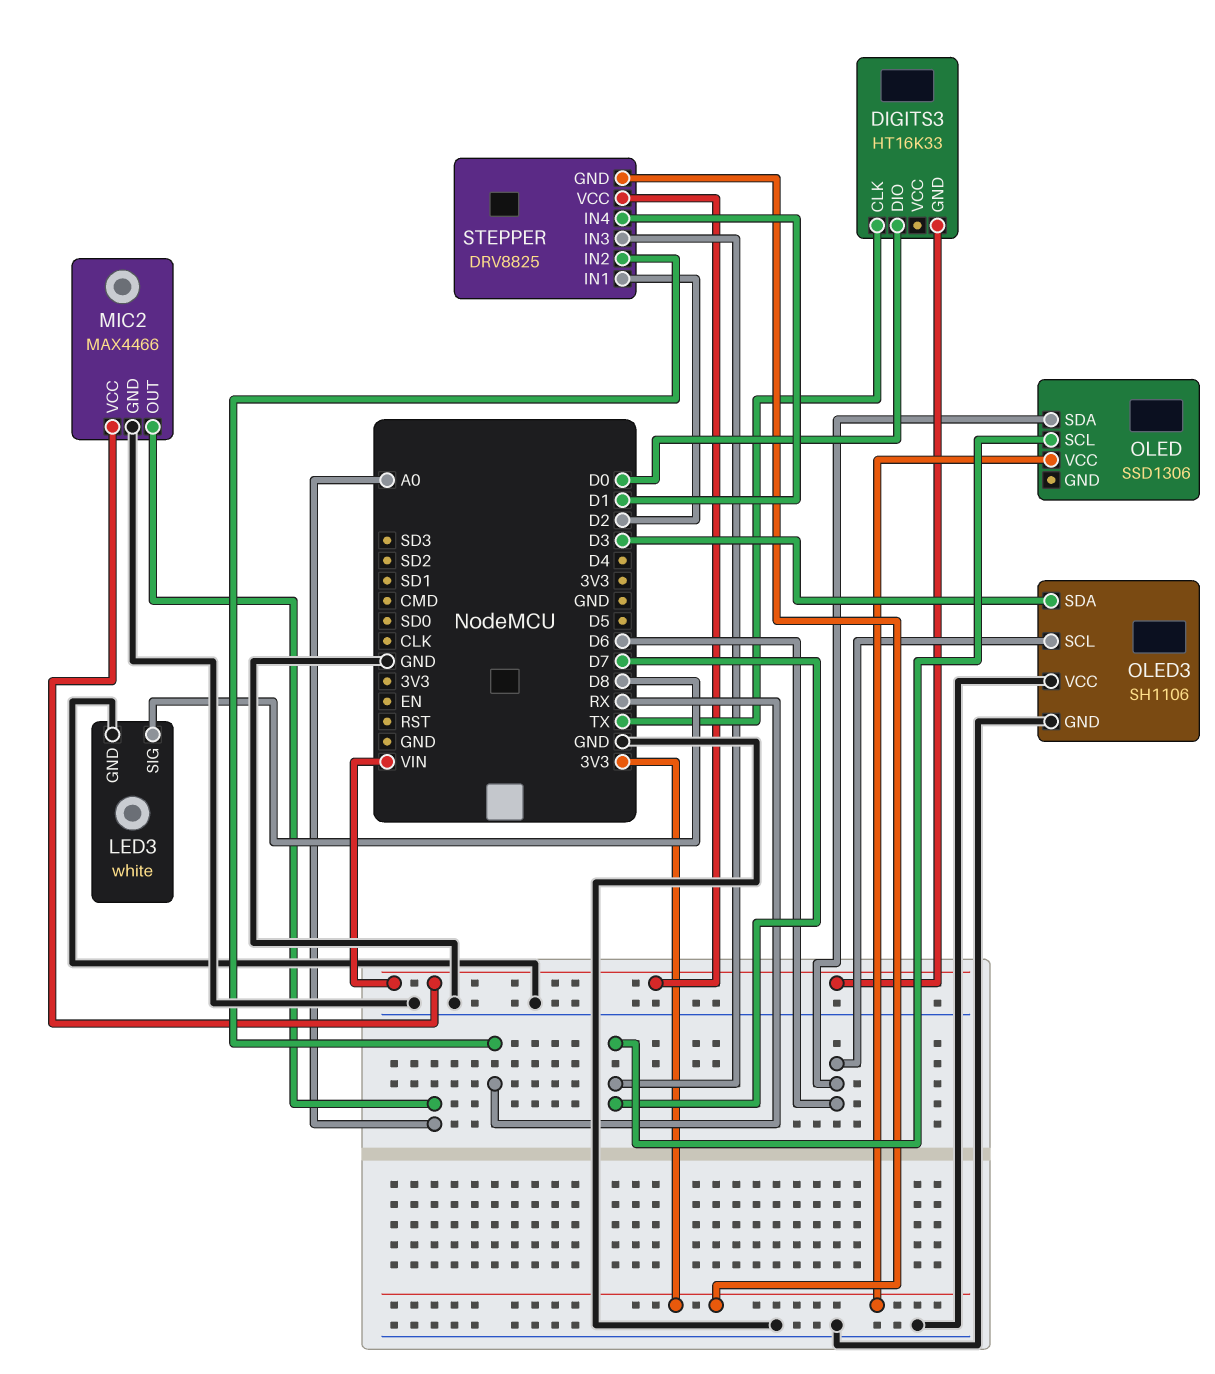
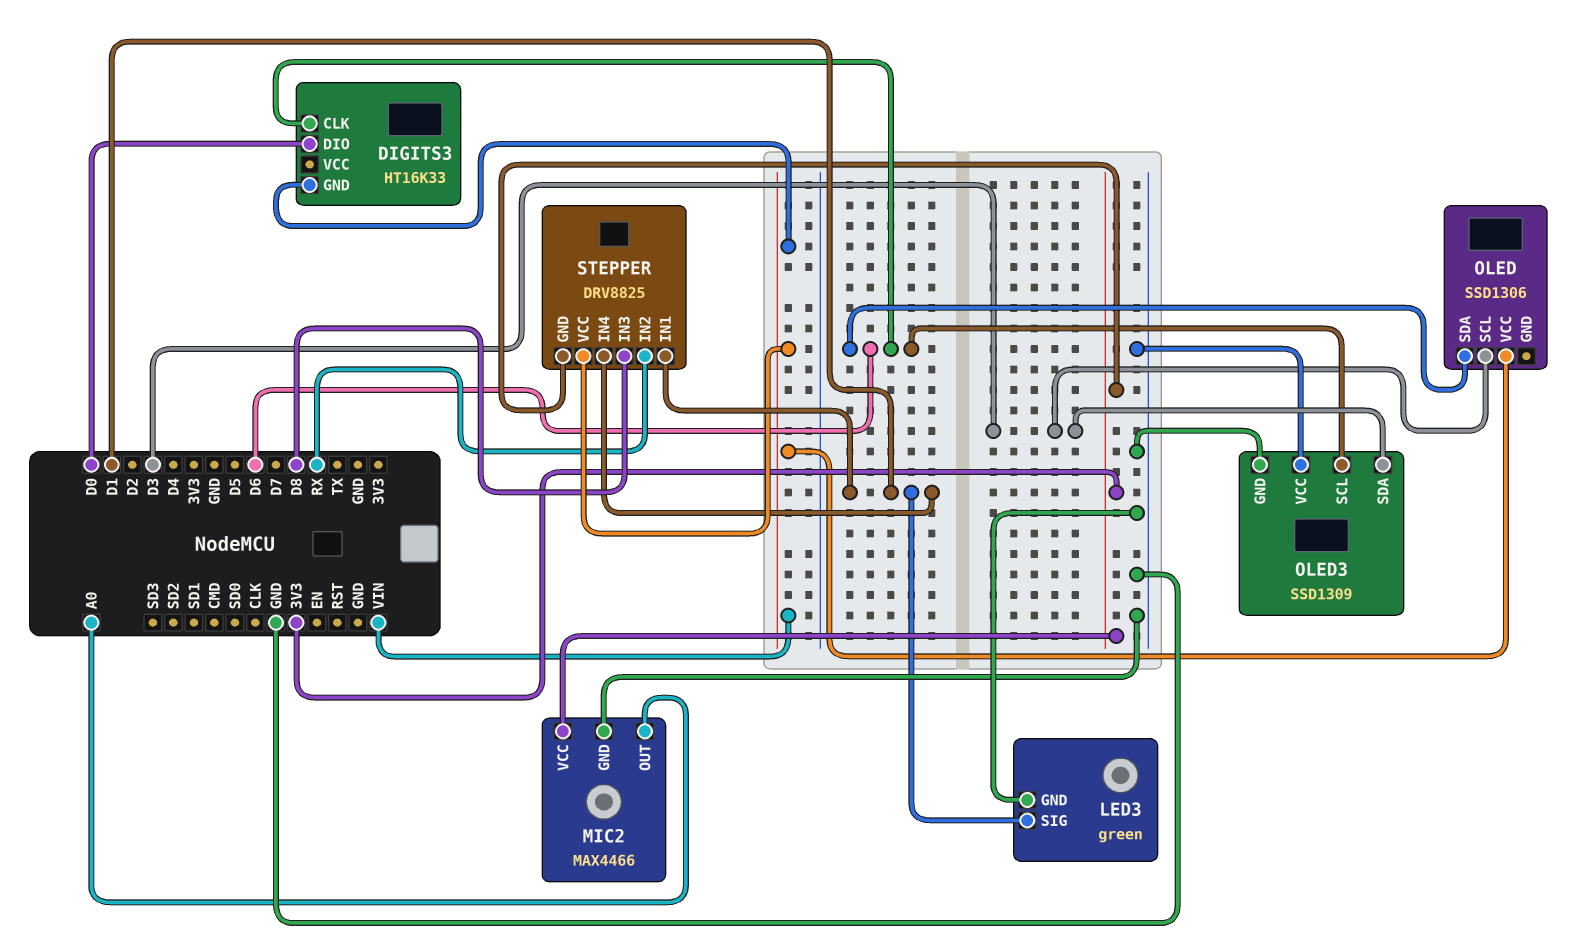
DIGITS3 pin CLK: TX -> D6
LED3: white -> green
LED3 pin SIG: D8 -> D1
MIC2 pin VCC: VIN -> 3V3
OLED pin SCL: D7 -> D3
OLED pin VCC: 3V3 -> VIN
OLED3: SH1106 -> SSD1309
STEPPER pin IN1: D2 -> D1
STEPPER pin IN3: D7 -> D8

